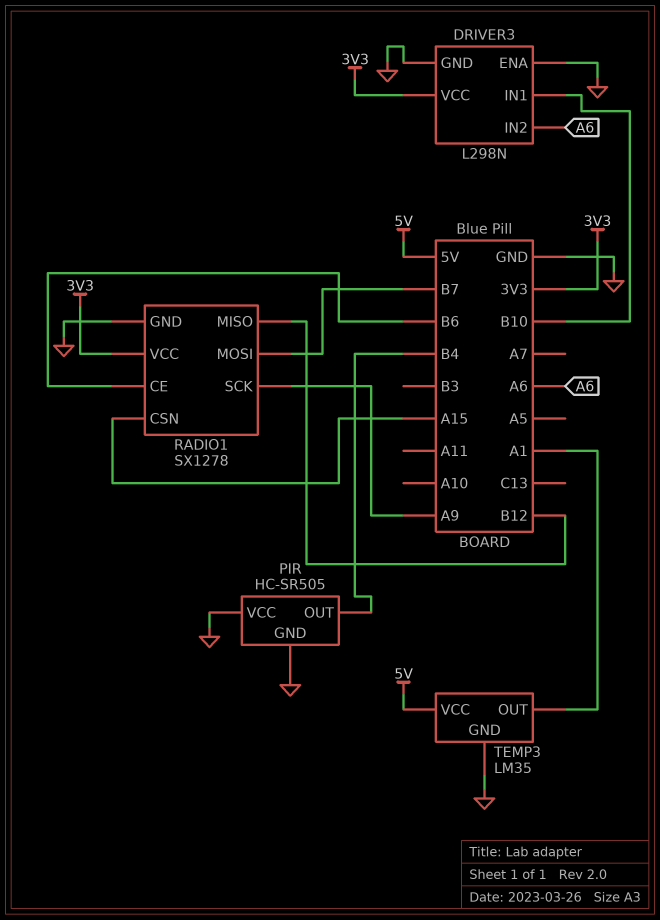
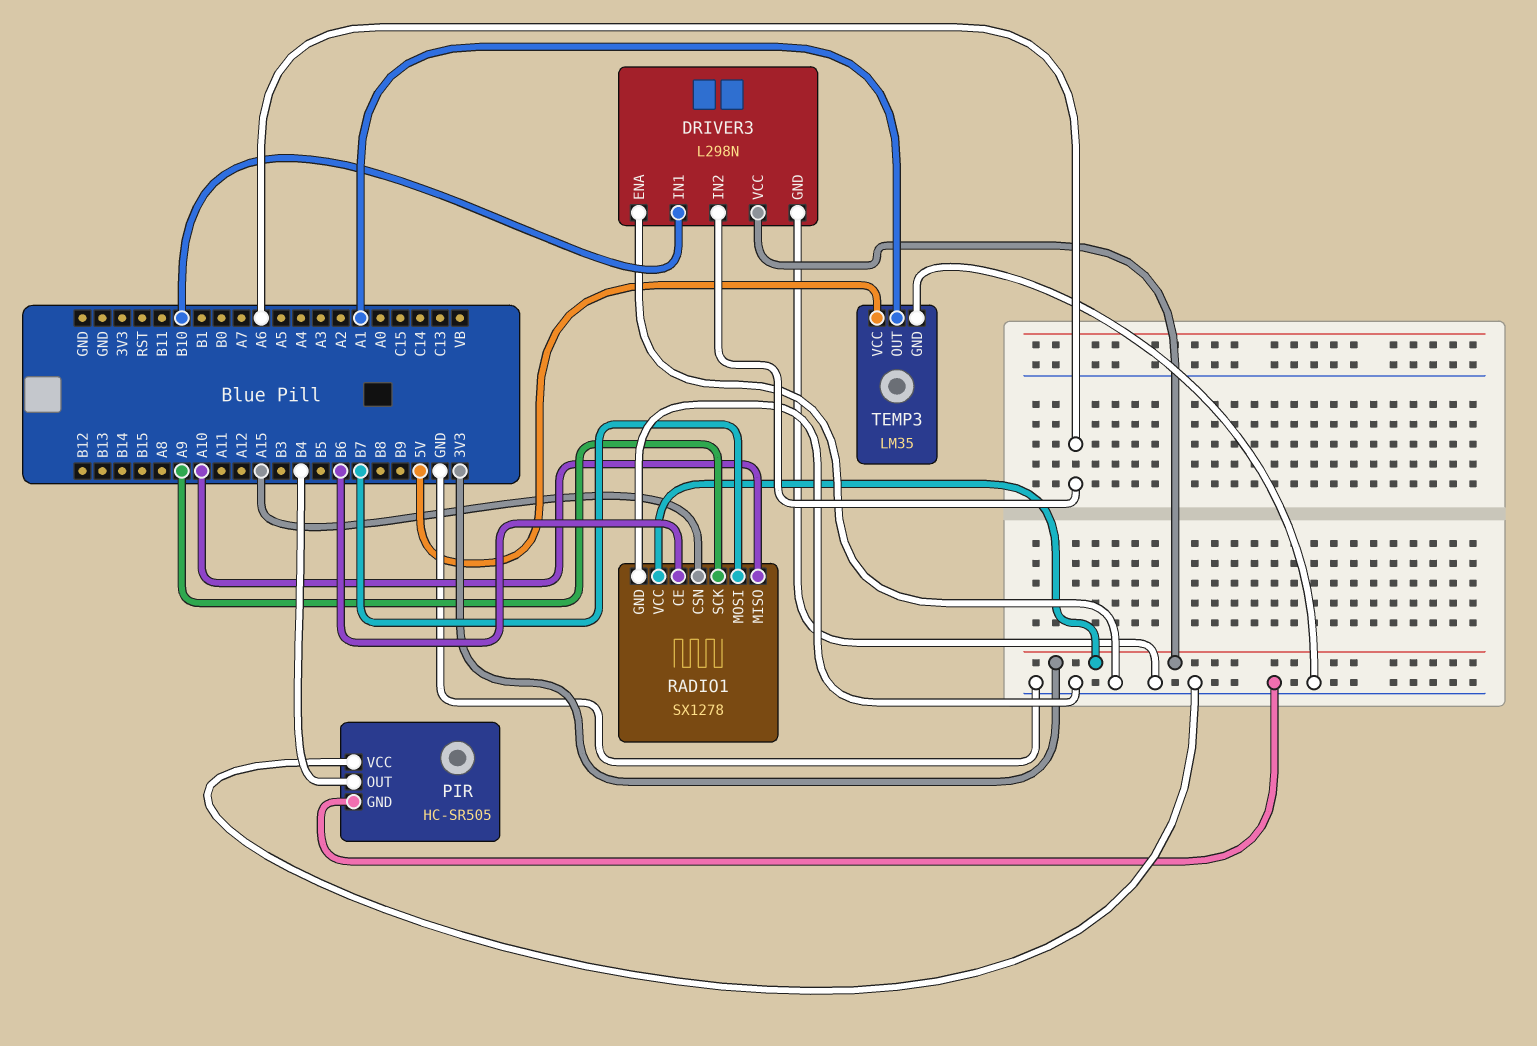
RADIO1 pin MISO: B12 -> A10

